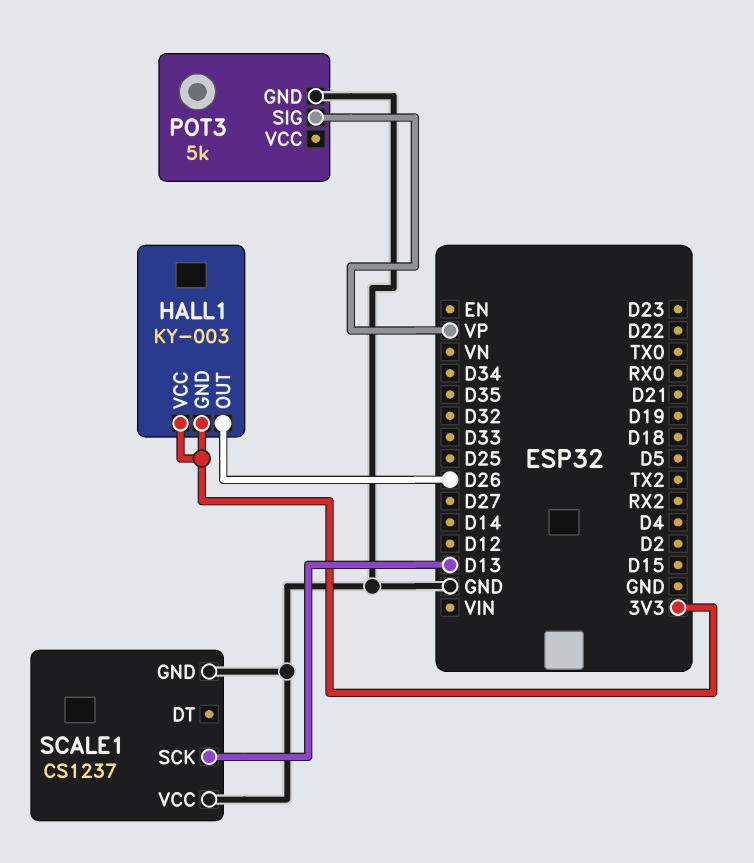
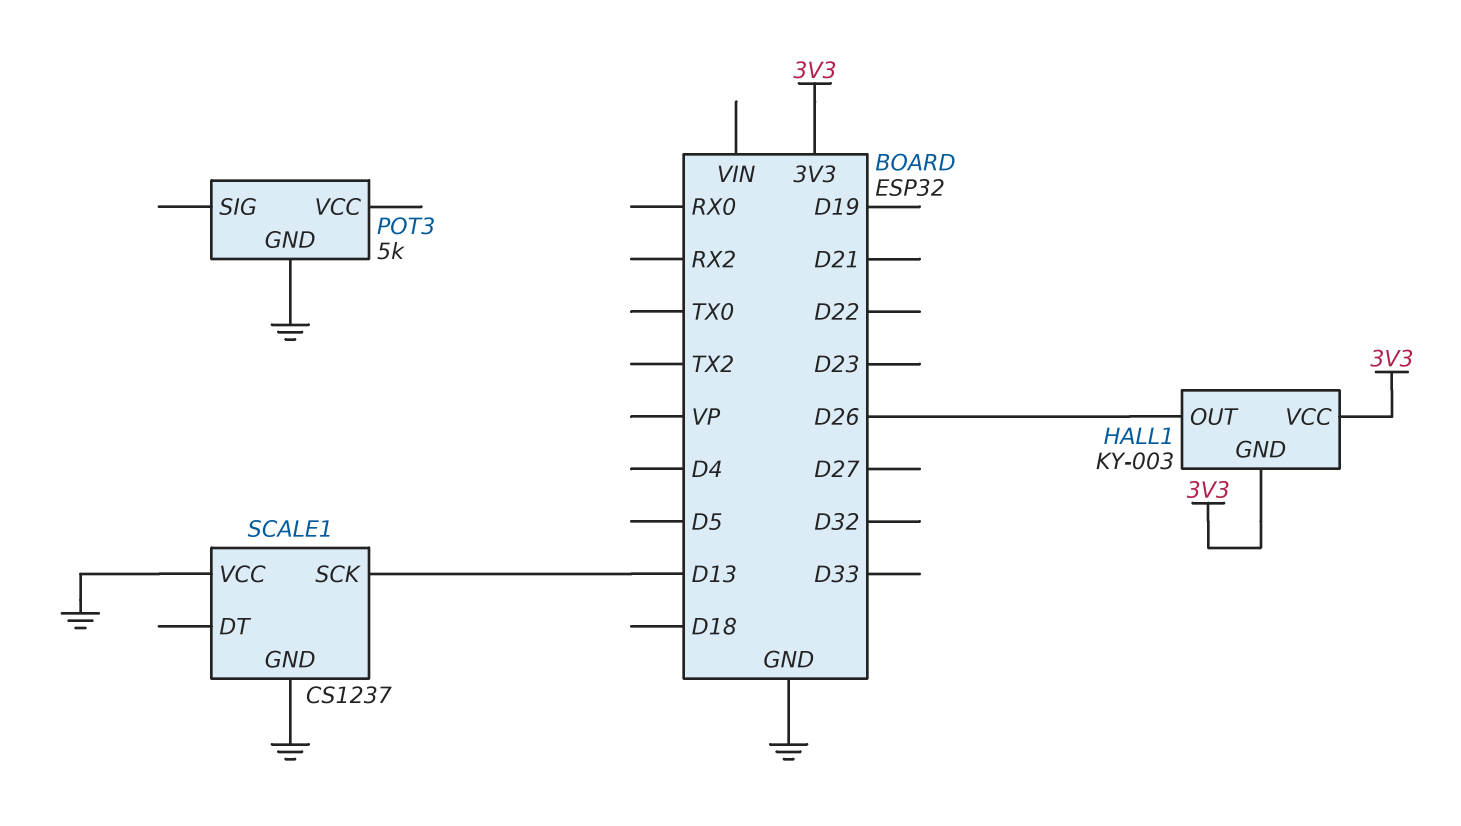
POT3 pin SIG: VP -> none

